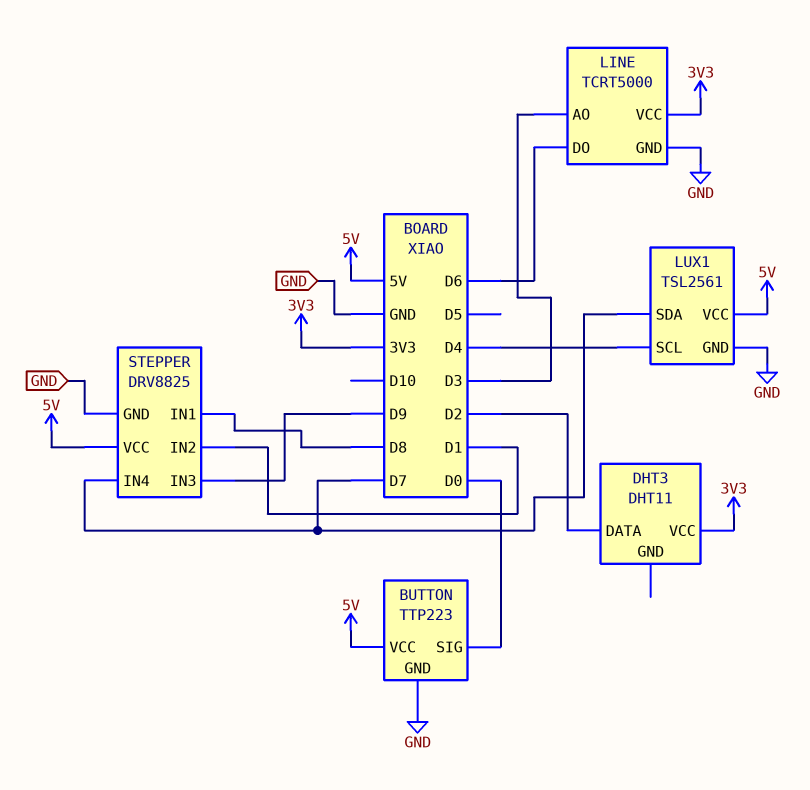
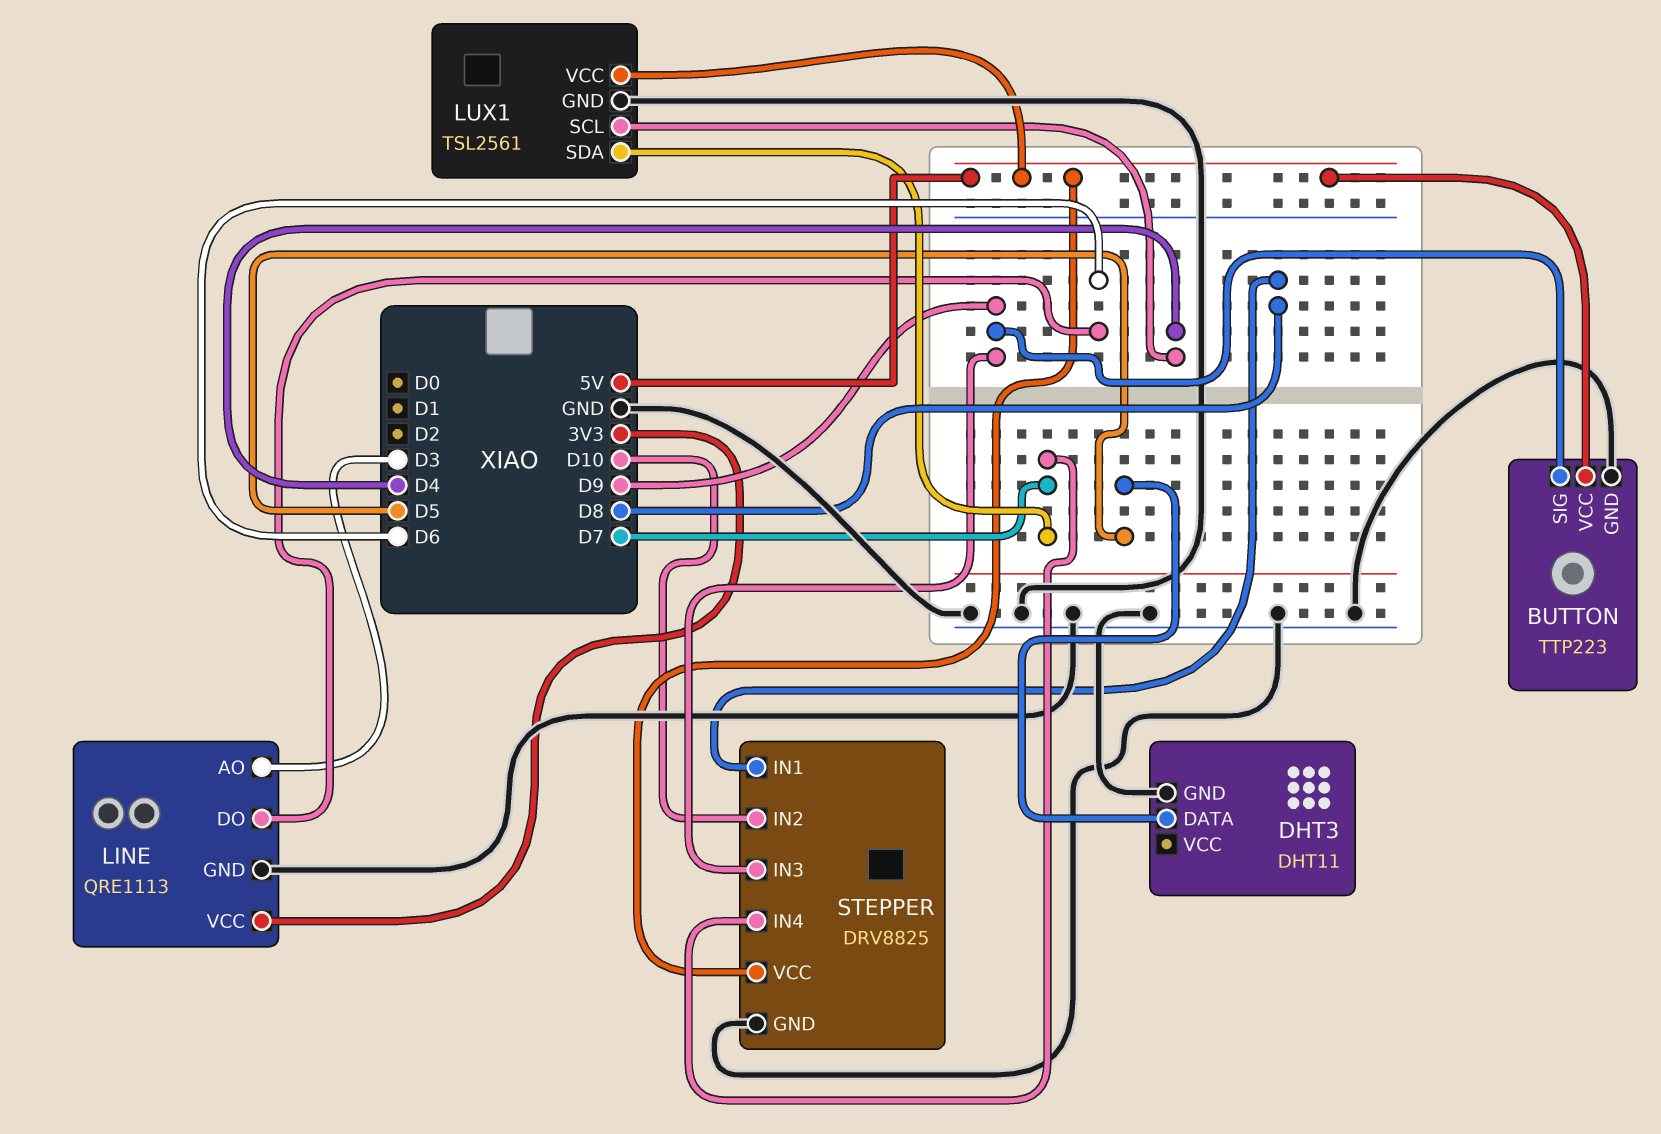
BUTTON pin SIG: D0 -> D9
DHT3 pin DATA: D2 -> D5
DHT3 pin GND: none -> GND
DHT3 pin VCC: 3V3 -> none
LINE: TCRT5000 -> QRE1113
STEPPER pin IN2: D1 -> D10

